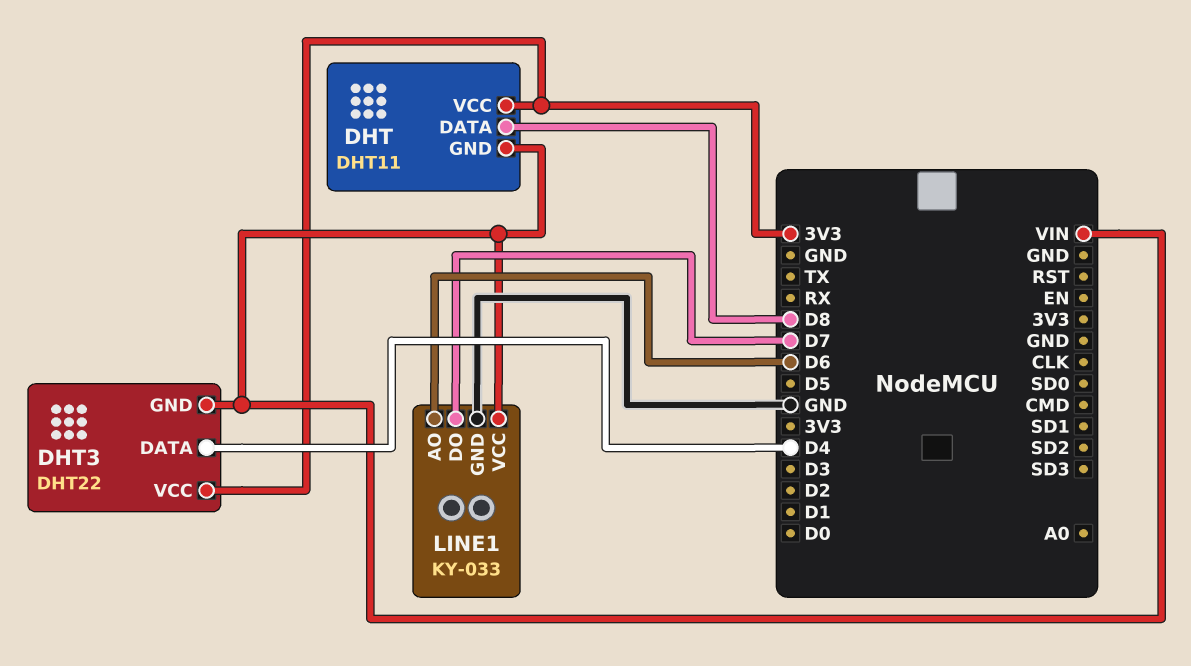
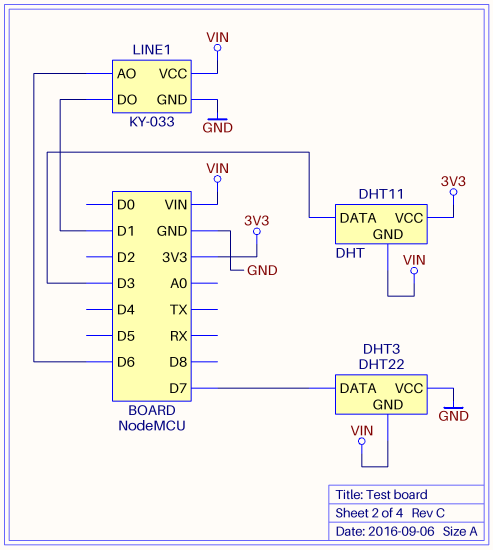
DHT pin DATA: D8 -> D3
DHT3 pin DATA: D4 -> D7
DHT3 pin VCC: 3V3 -> GND
LINE1 pin DO: D7 -> D1

